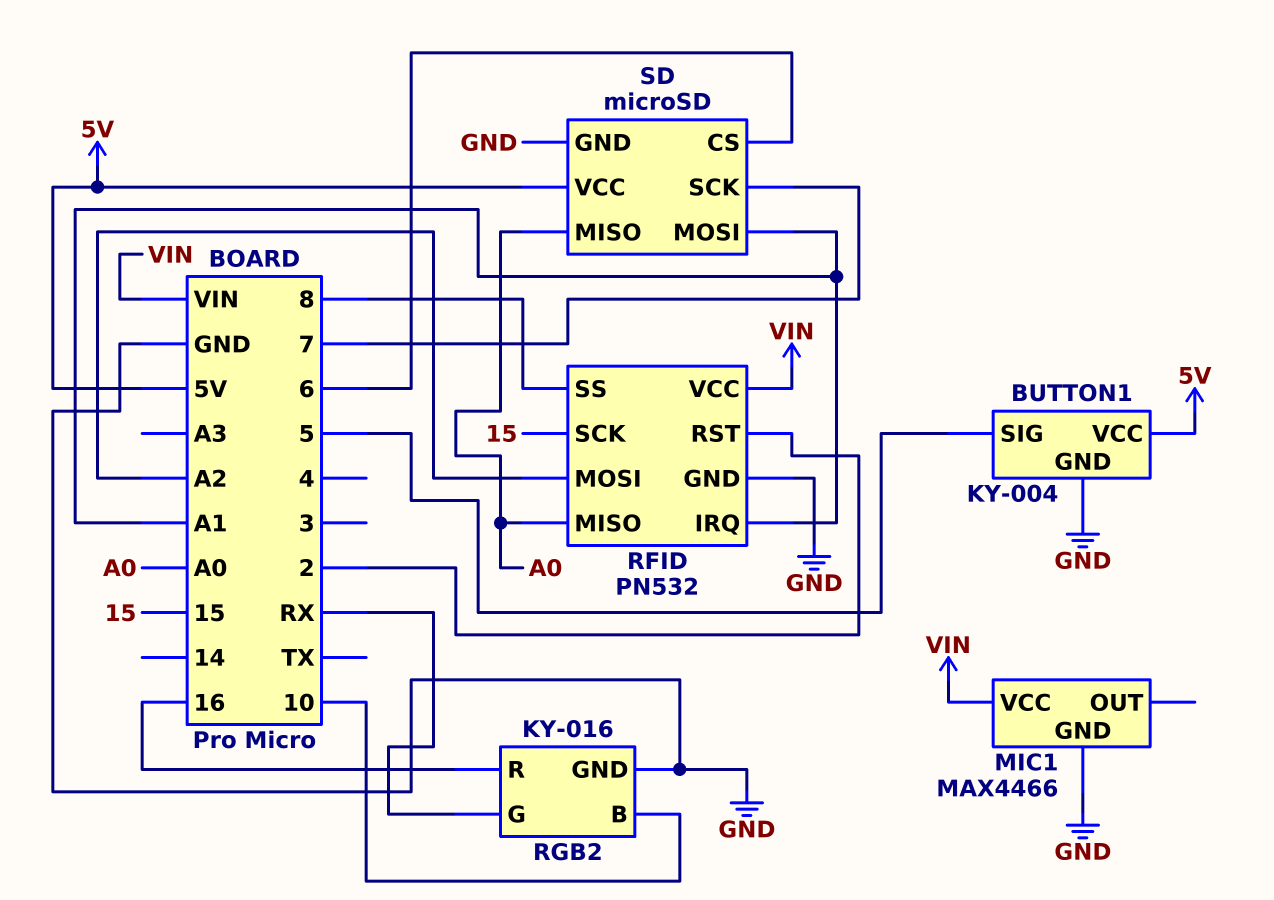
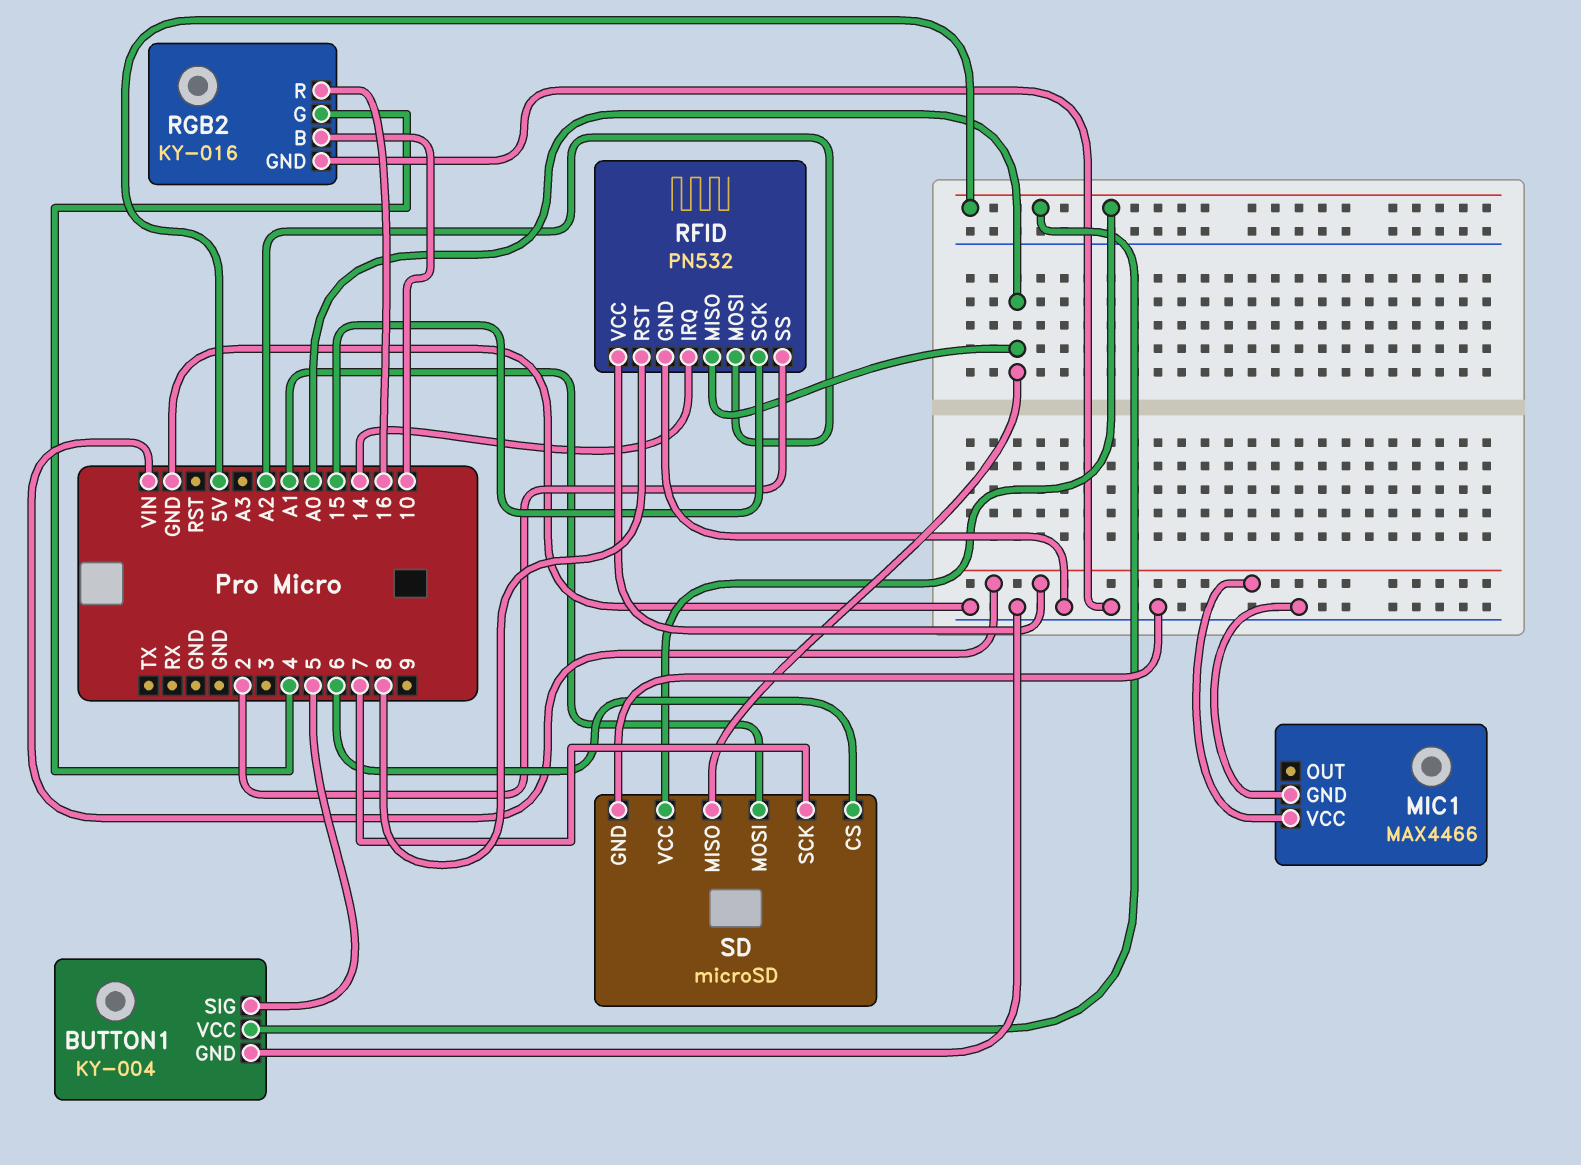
RFID pin IRQ: A1 -> 14
RFID pin RST: 2 -> 8
RFID pin SS: 8 -> 2
RGB2 pin G: RX -> 4

